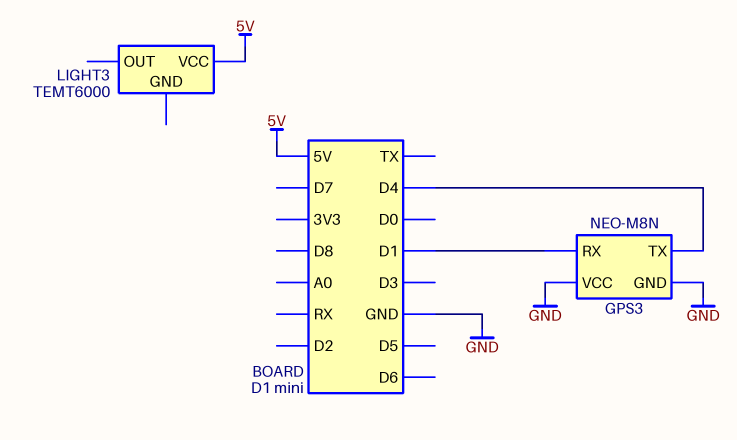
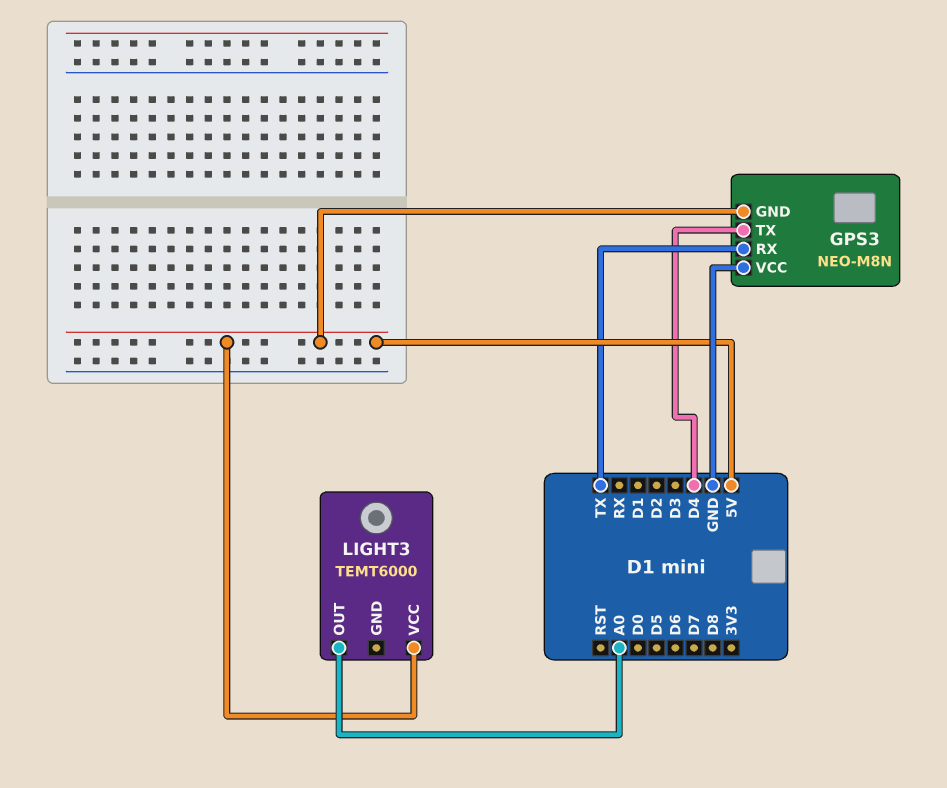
GPS3 pin GND: GND -> 5V
GPS3 pin RX: D1 -> TX
LIGHT3 pin OUT: none -> A0

